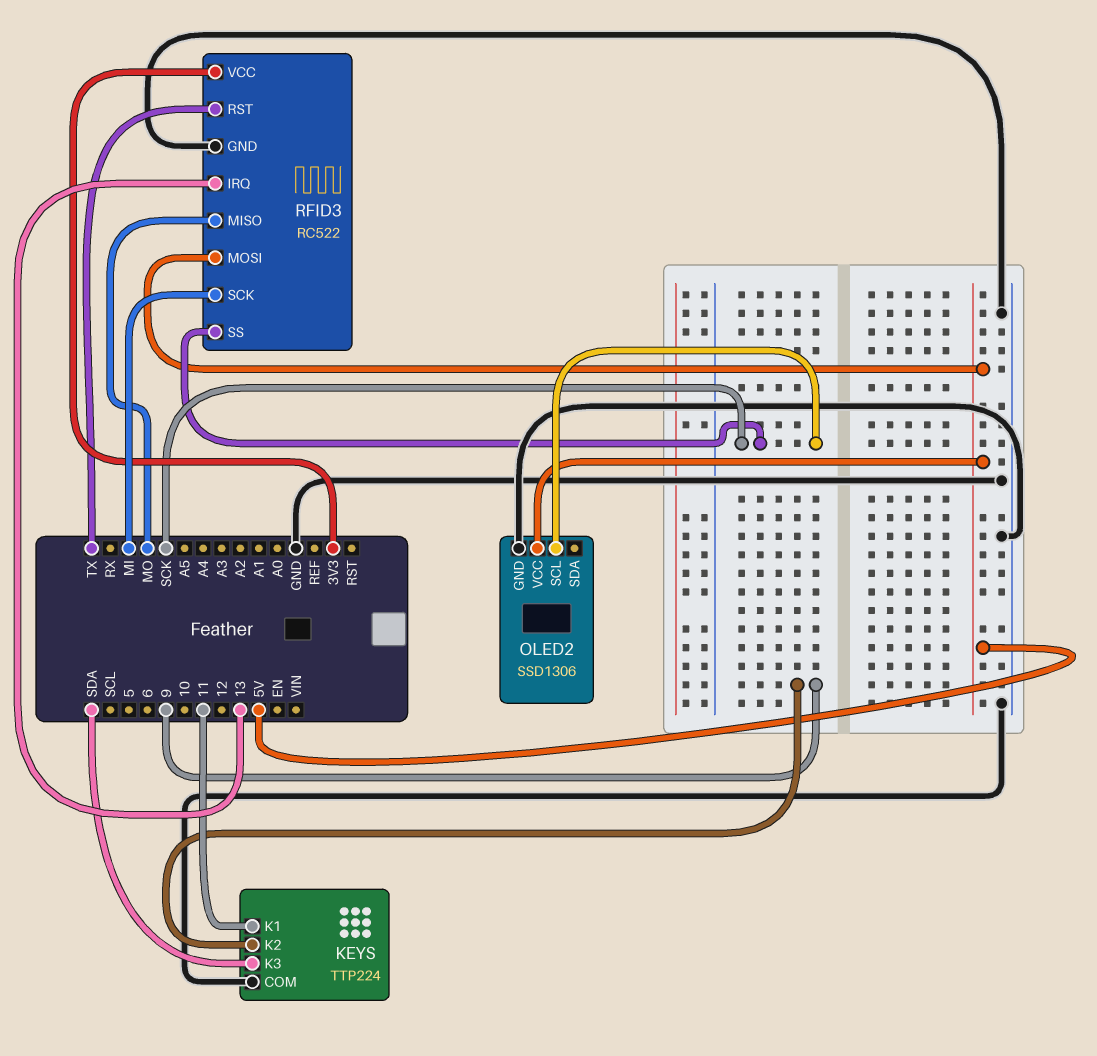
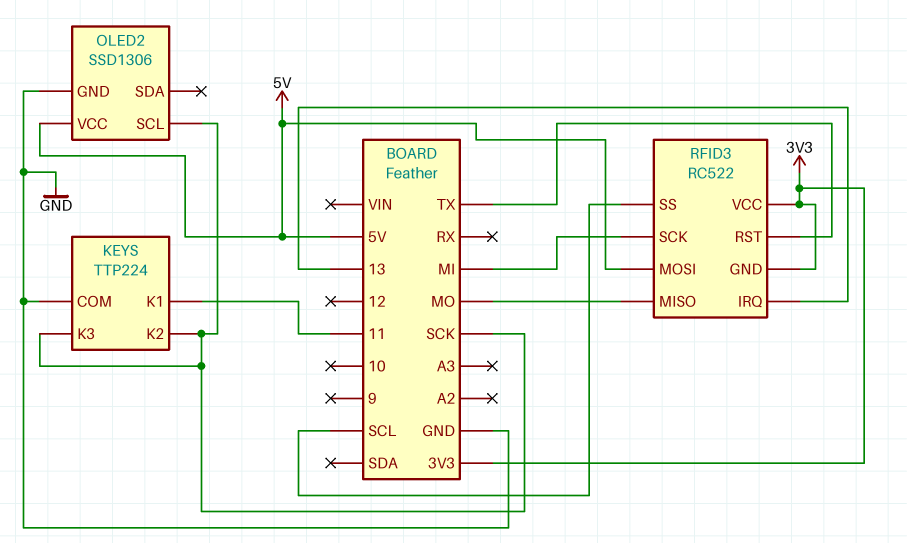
KEYS pin K2: 9 -> SCK
KEYS pin K3: SDA -> SCK
RFID3 pin GND: GND -> 3V3
RFID3 pin SS: SCK -> SCL

